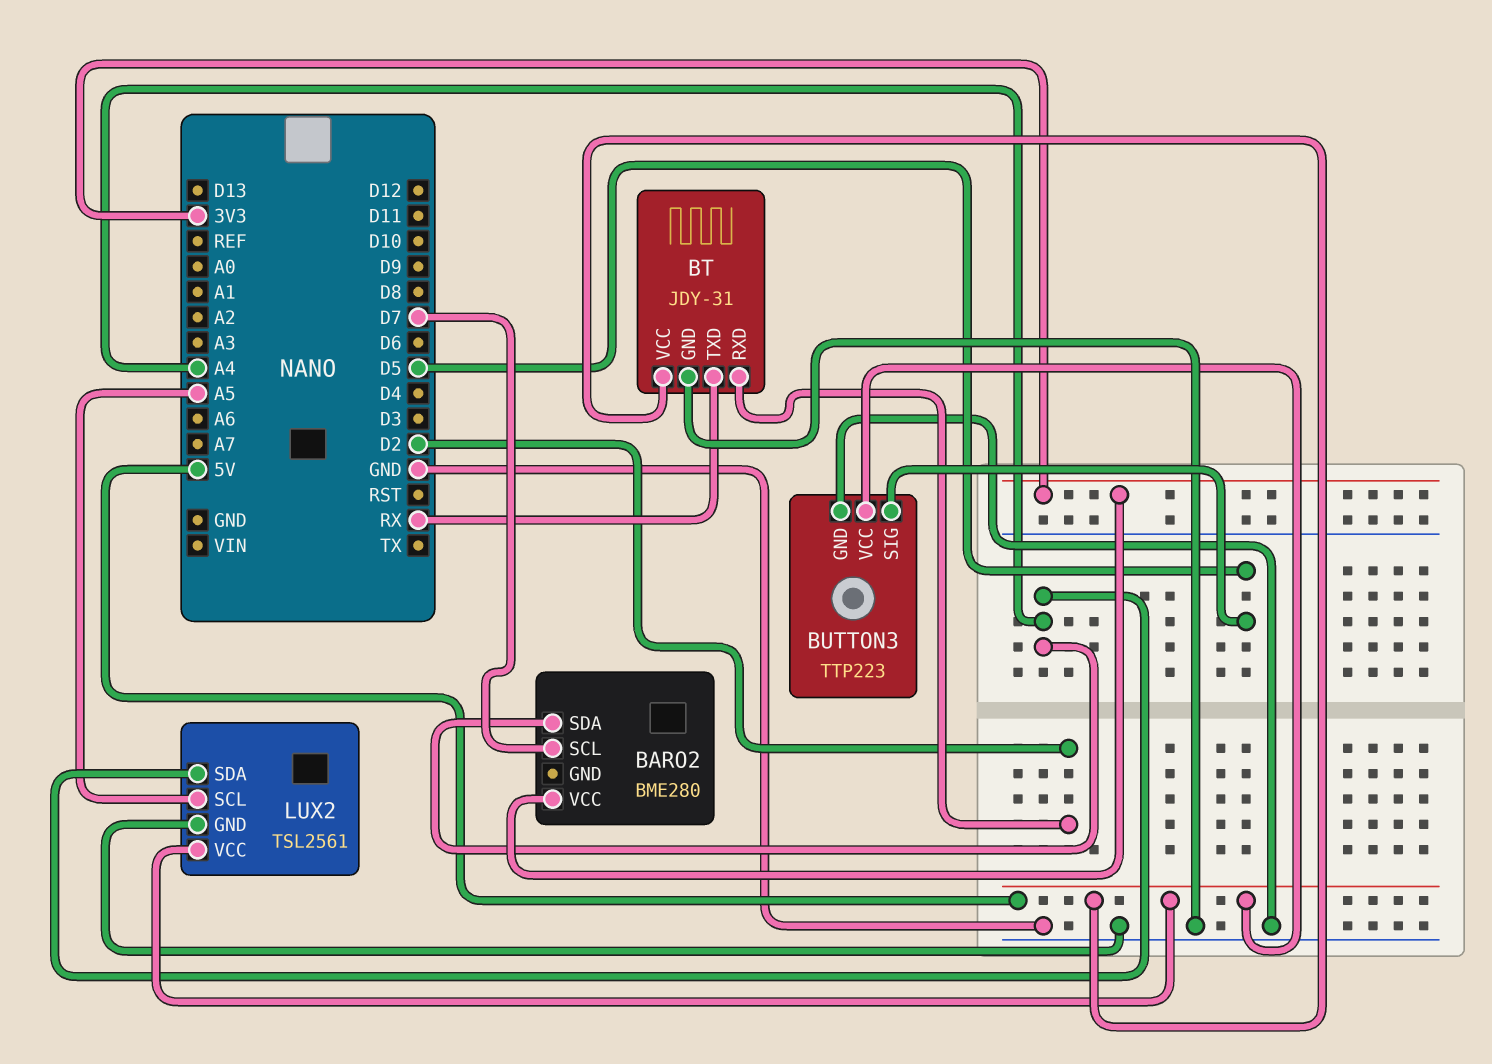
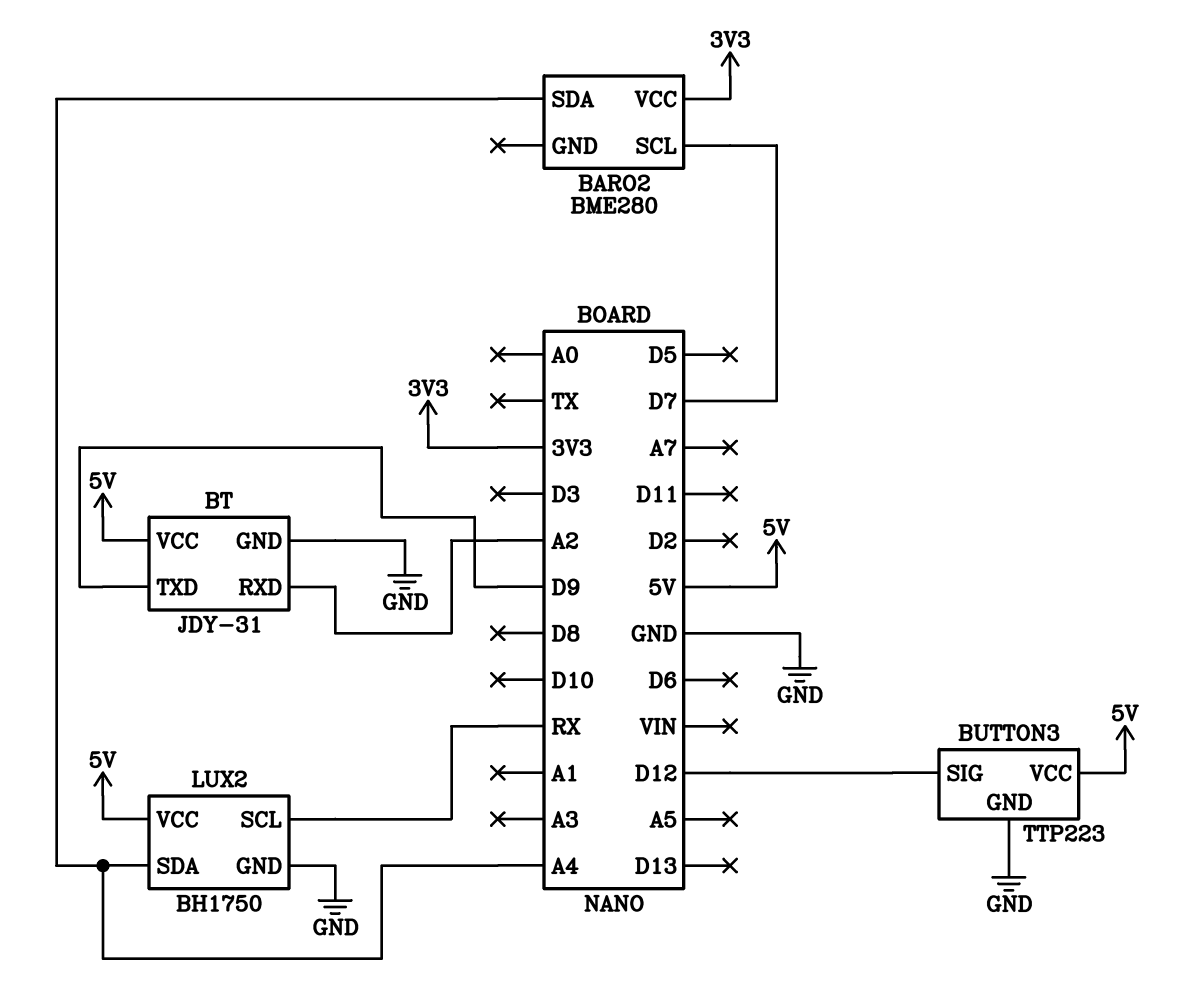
BT pin RXD: D2 -> A2
BT pin TXD: RX -> D9
BUTTON3 pin SIG: D5 -> D12
LUX2: TSL2561 -> BH1750
LUX2 pin SCL: A5 -> RX

